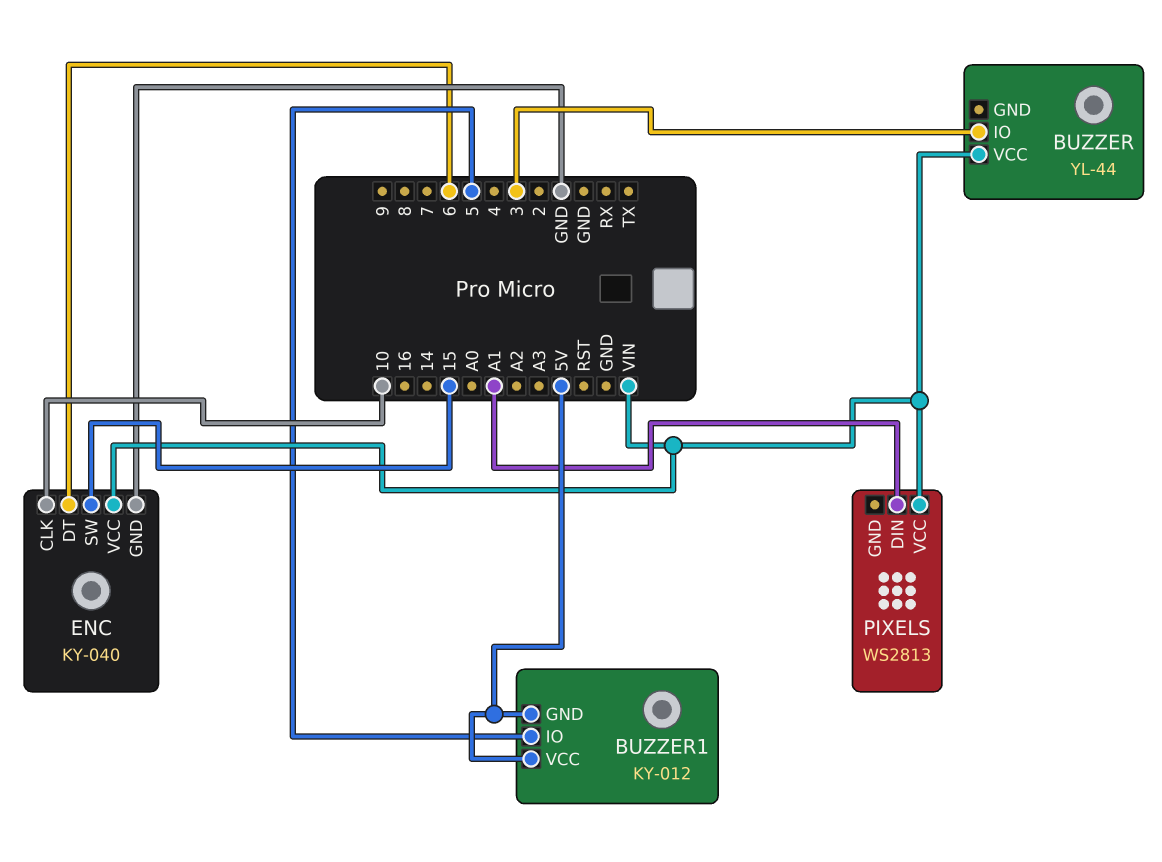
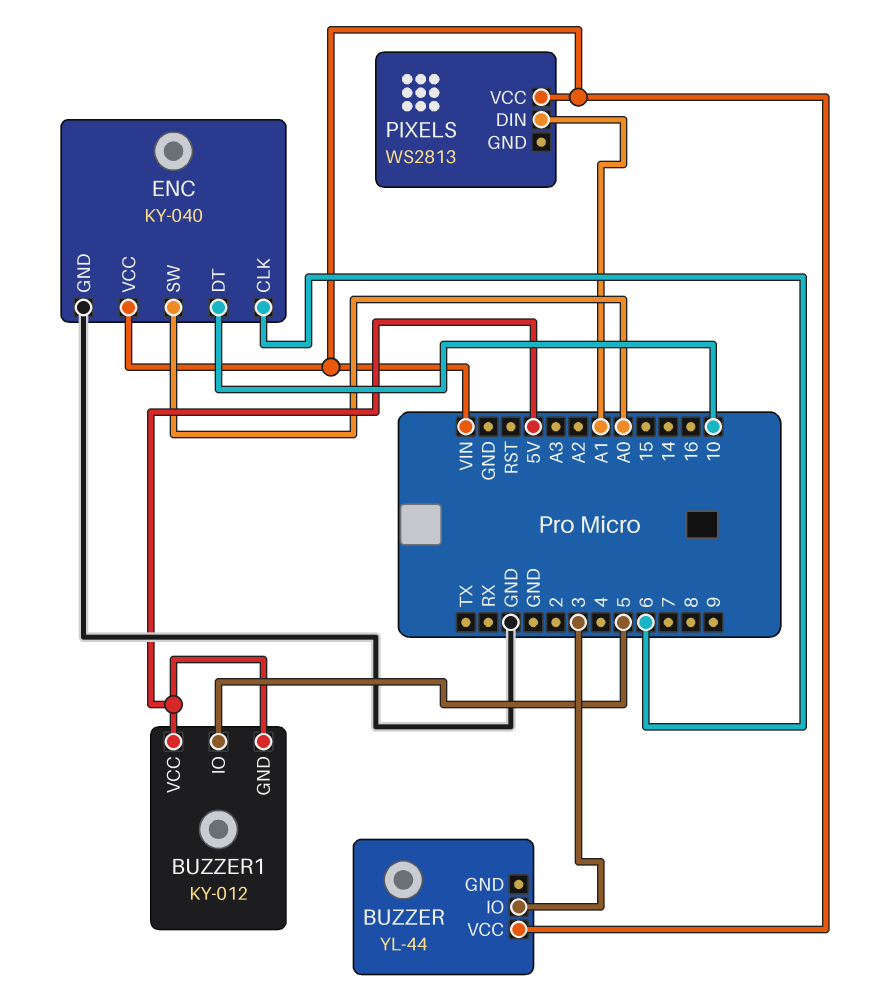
ENC pin CLK: 10 -> 6
ENC pin DT: 6 -> 10
ENC pin SW: 15 -> A0

